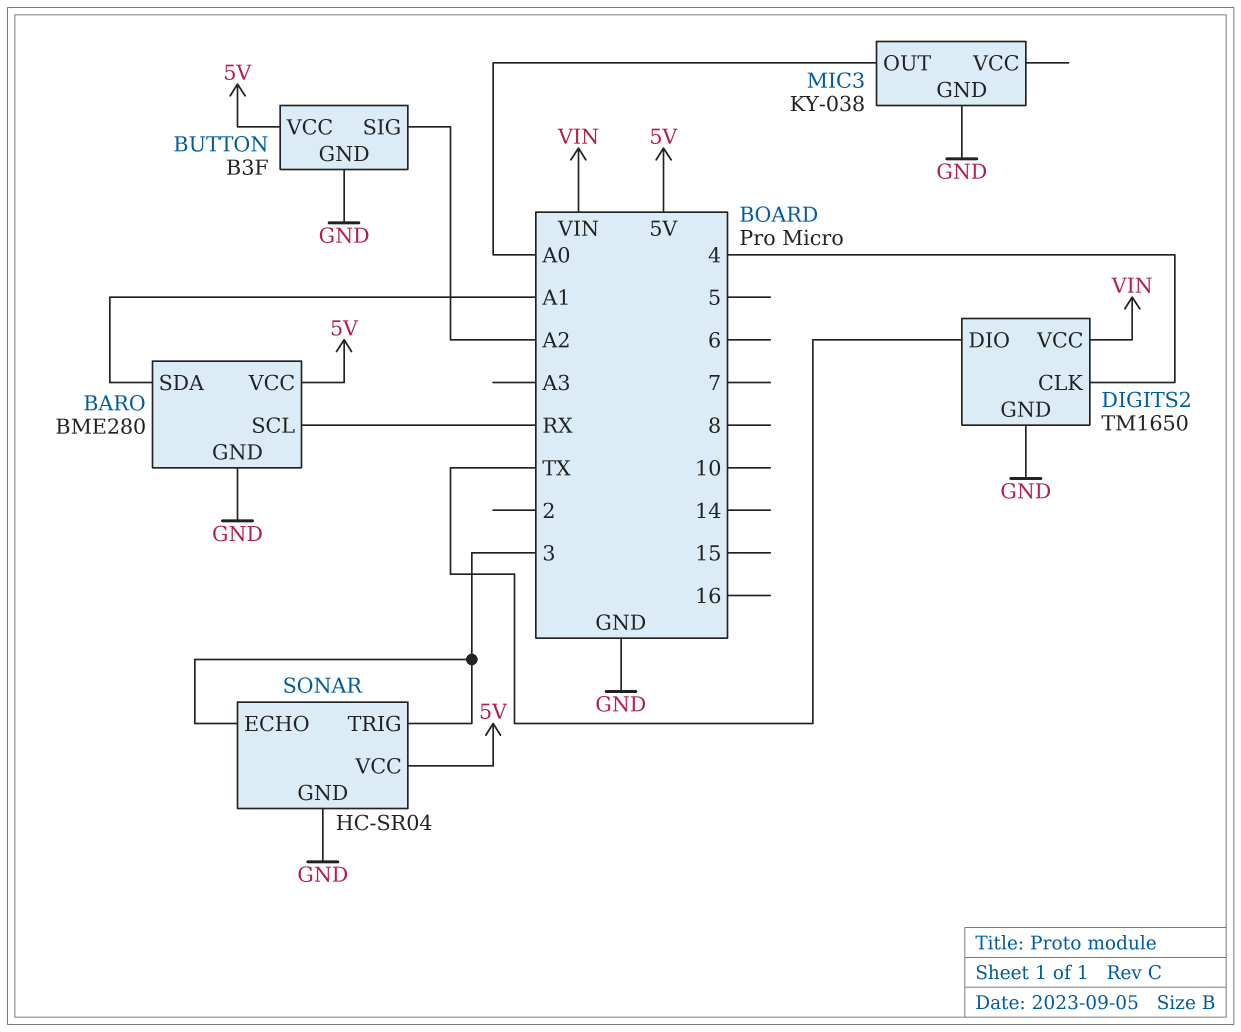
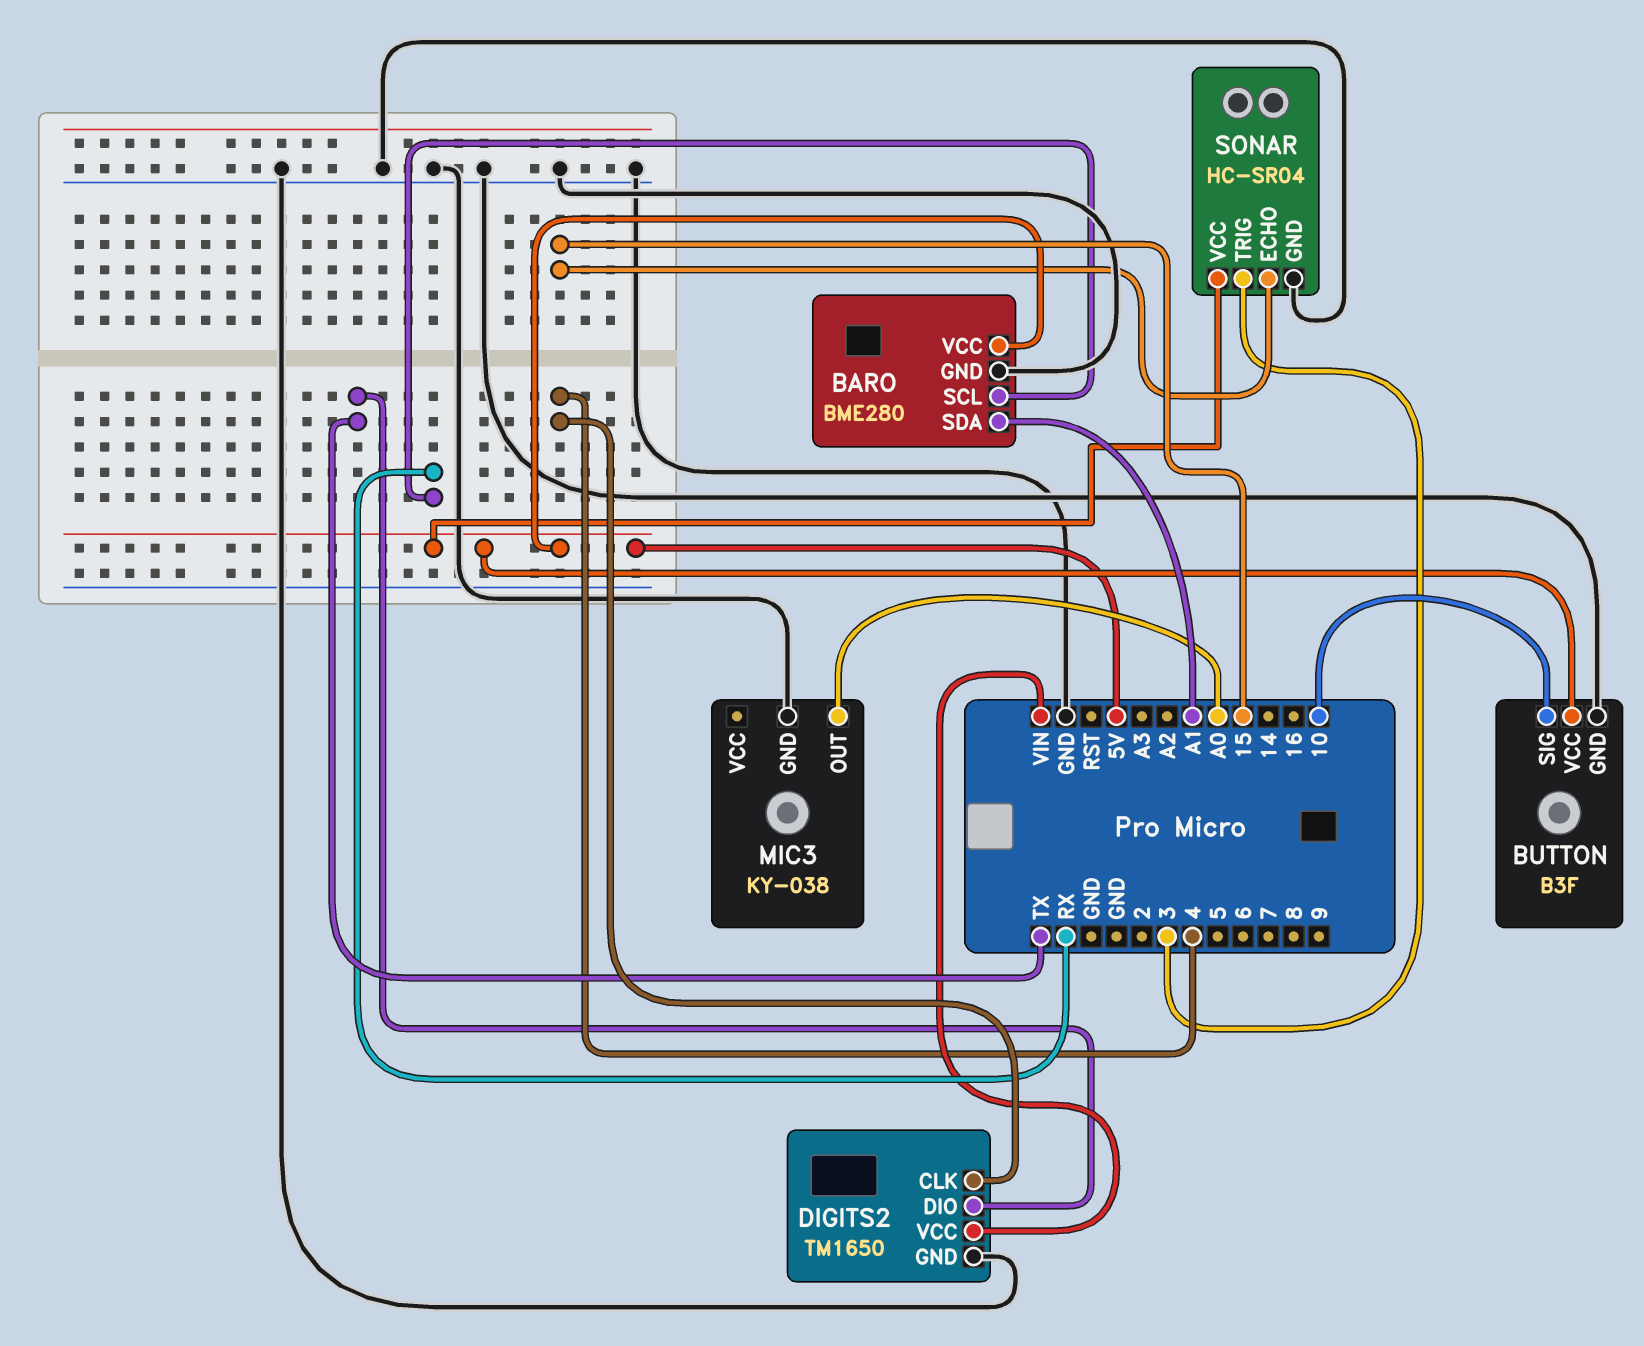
BUTTON pin SIG: A2 -> 10
SONAR pin ECHO: 3 -> 15

